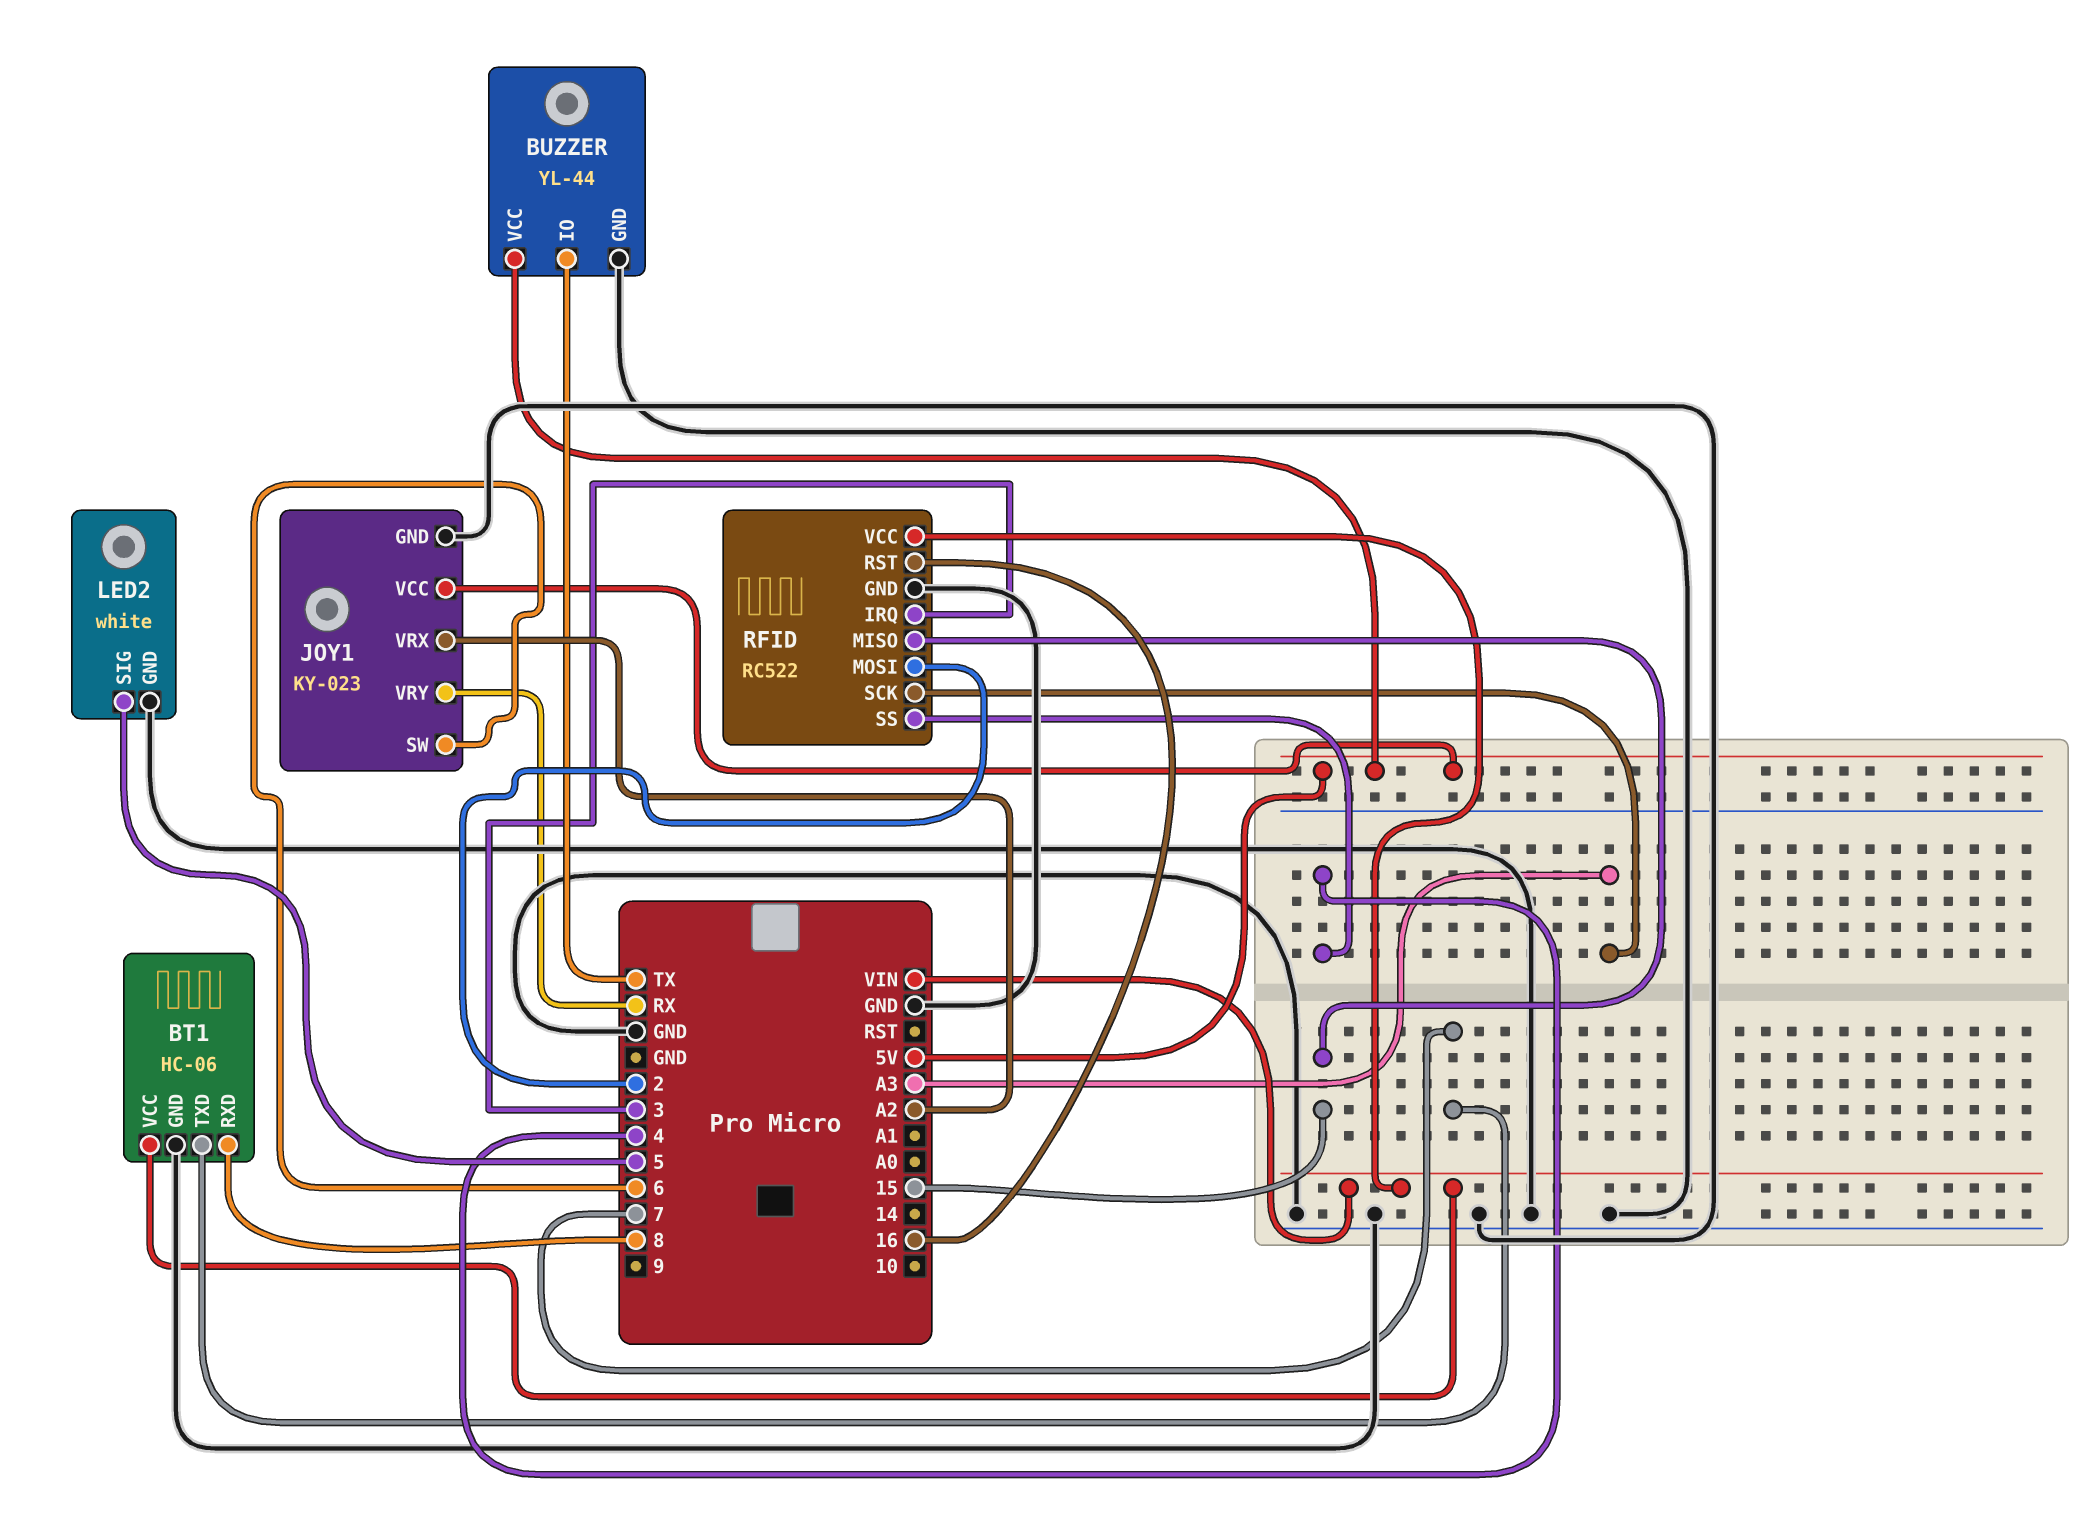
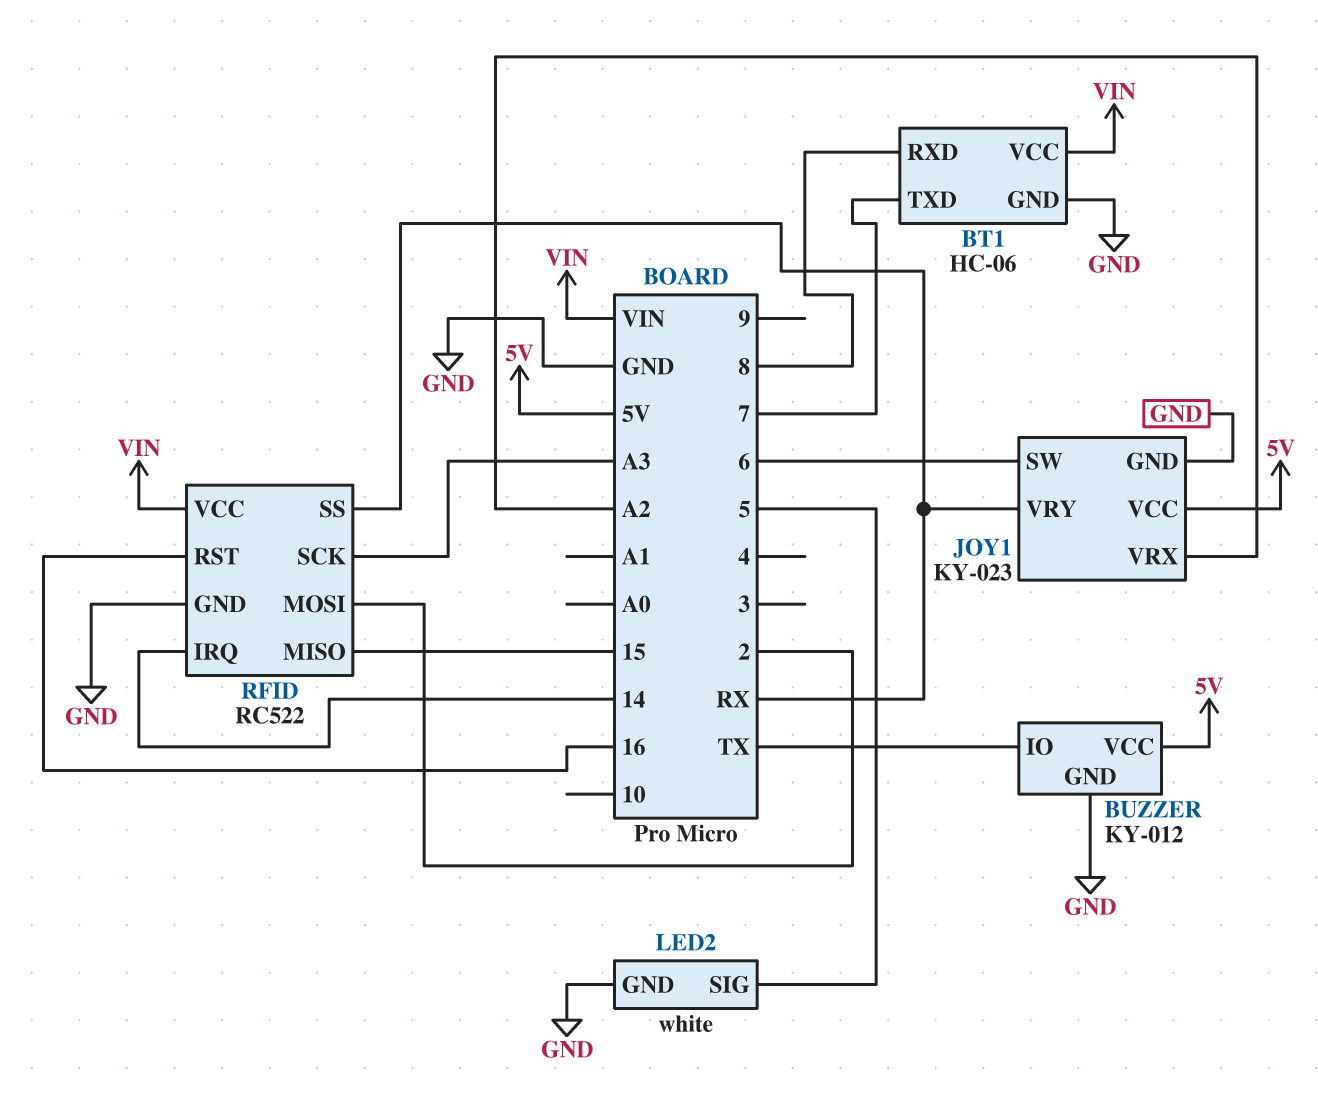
BUZZER: YL-44 -> KY-012
RFID pin IRQ: 3 -> 14
RFID pin SS: 4 -> RX

